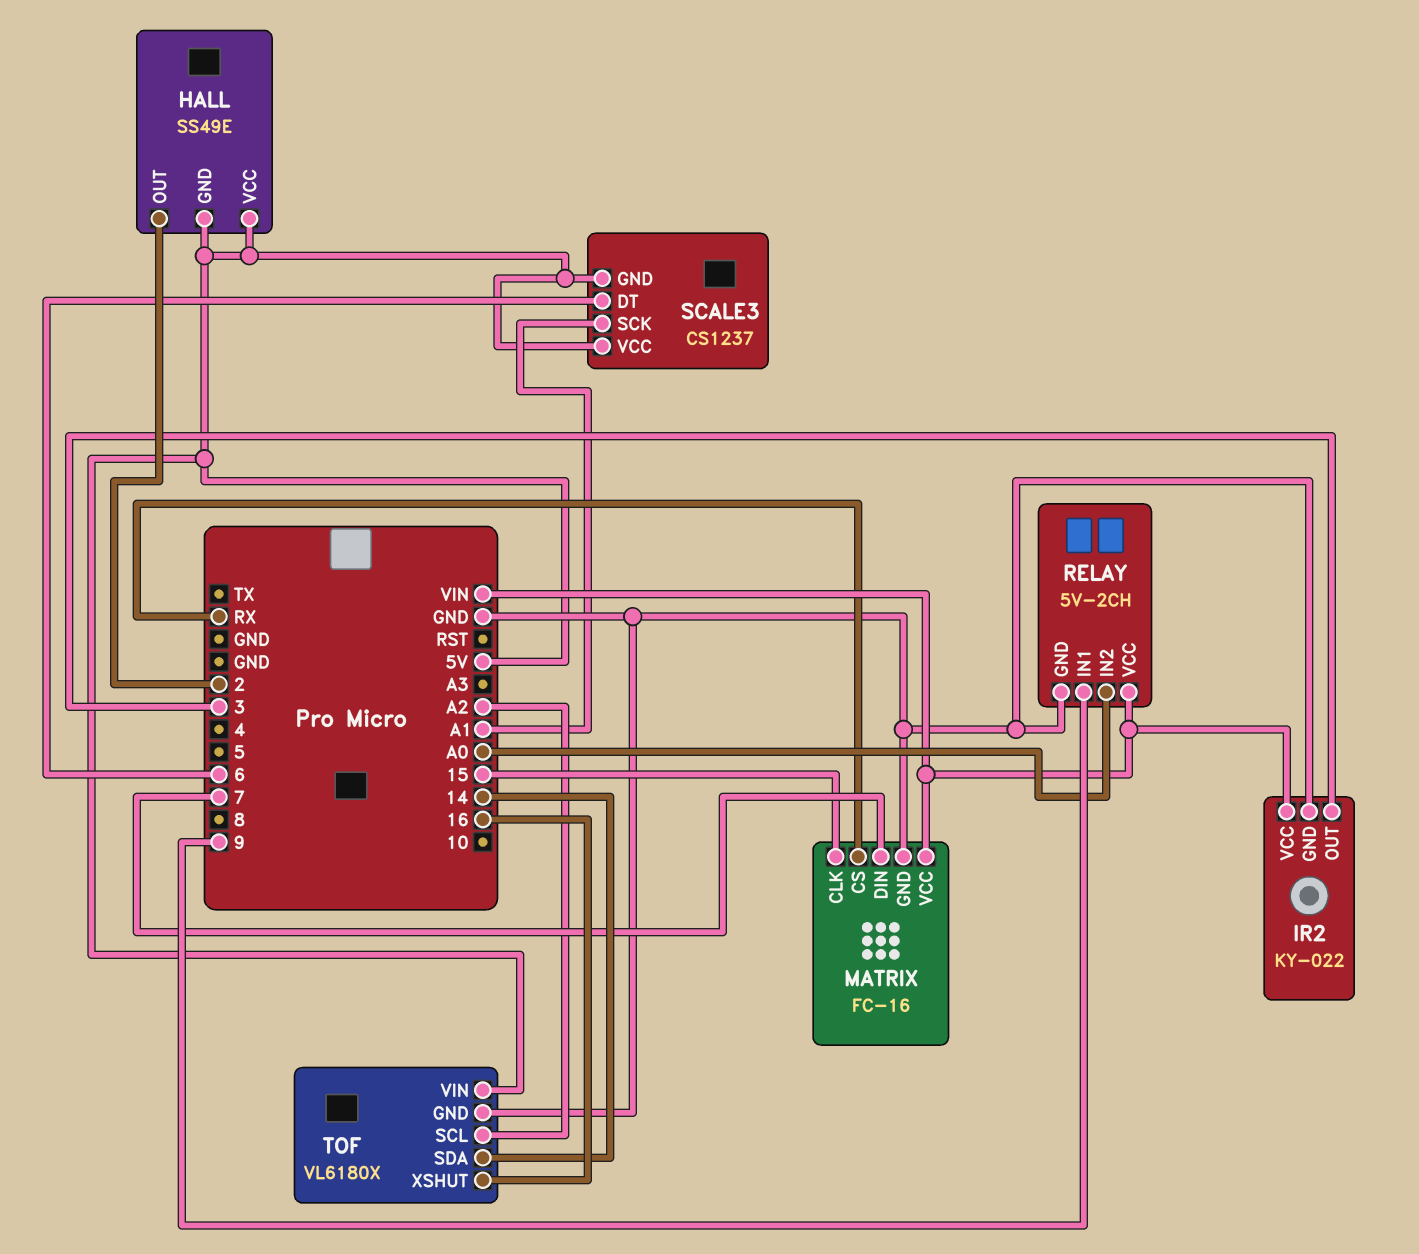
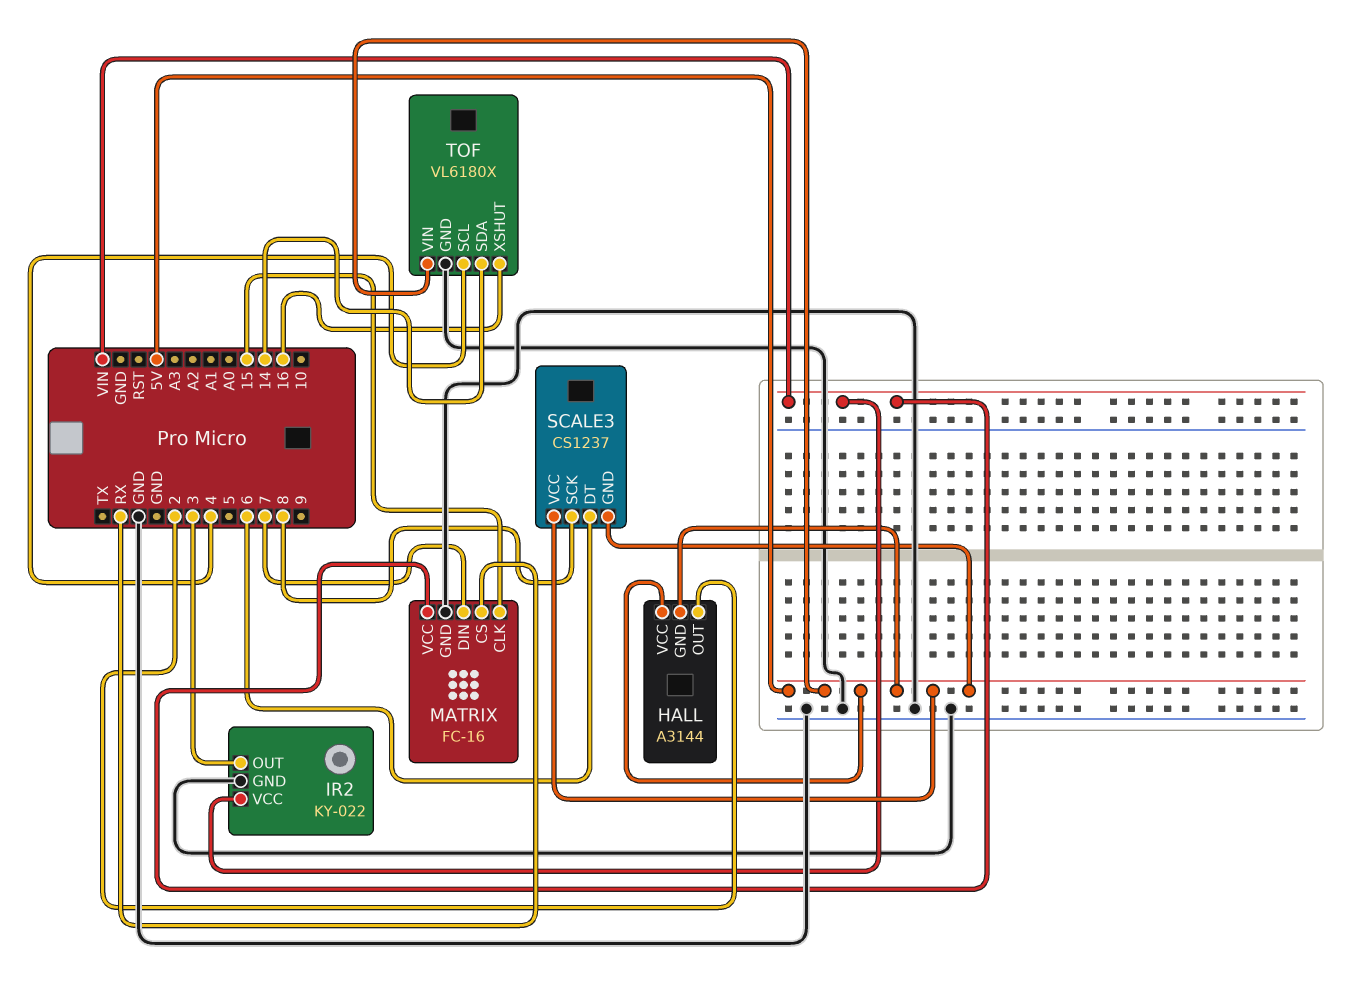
HALL: SS49E -> A3144
RELAY: 5V-2CH -> none
RELAY pin GND: GND -> none
RELAY pin IN1: 9 -> none
RELAY pin IN2: A0 -> none
RELAY pin VCC: VIN -> none
SCALE3 pin SCK: A1 -> 8
TOF pin SCL: A2 -> 4

